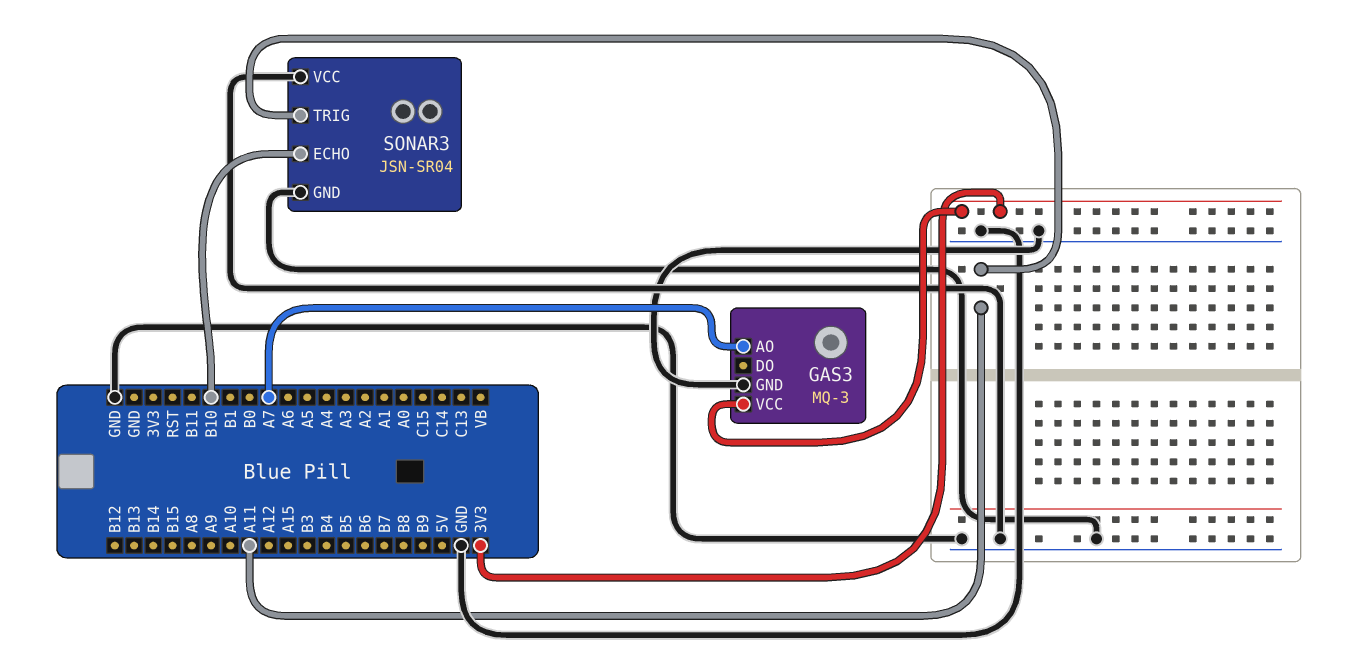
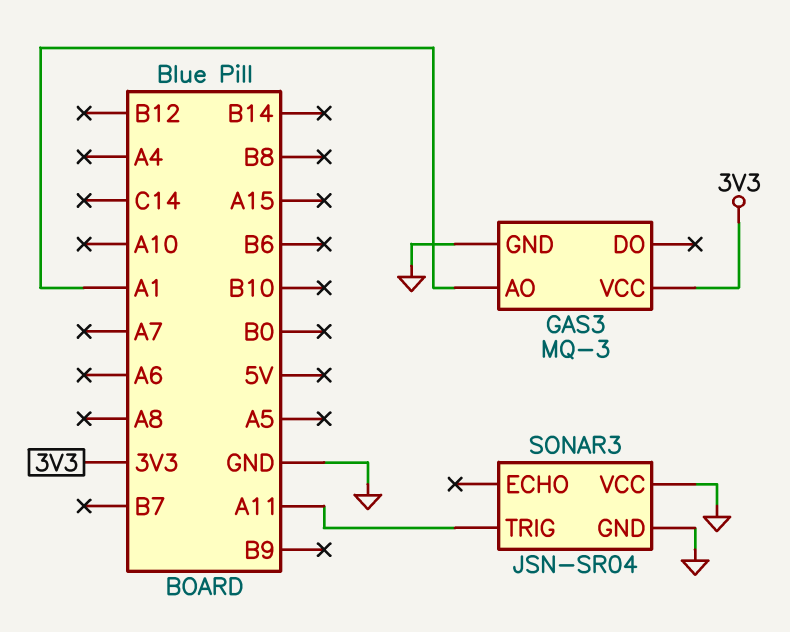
GAS3 pin AO: A7 -> A1
SONAR3 pin ECHO: B10 -> none

